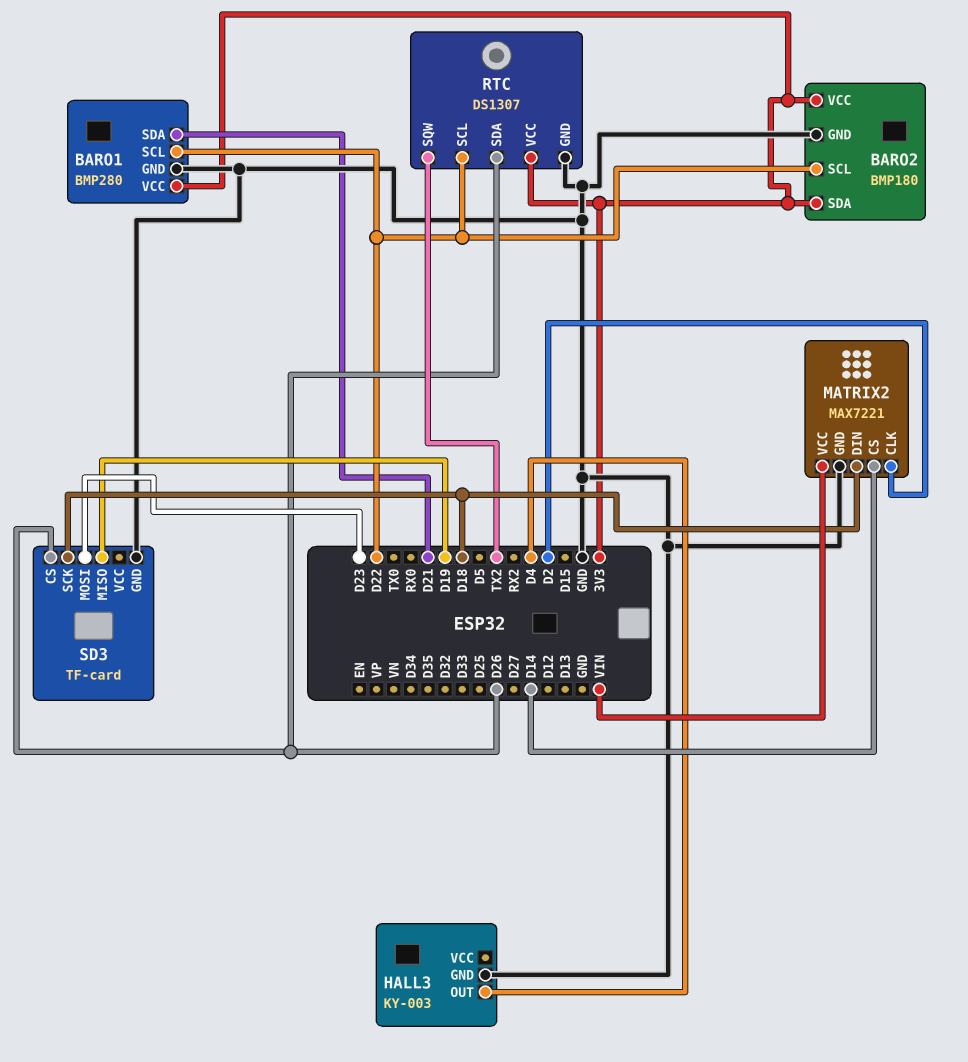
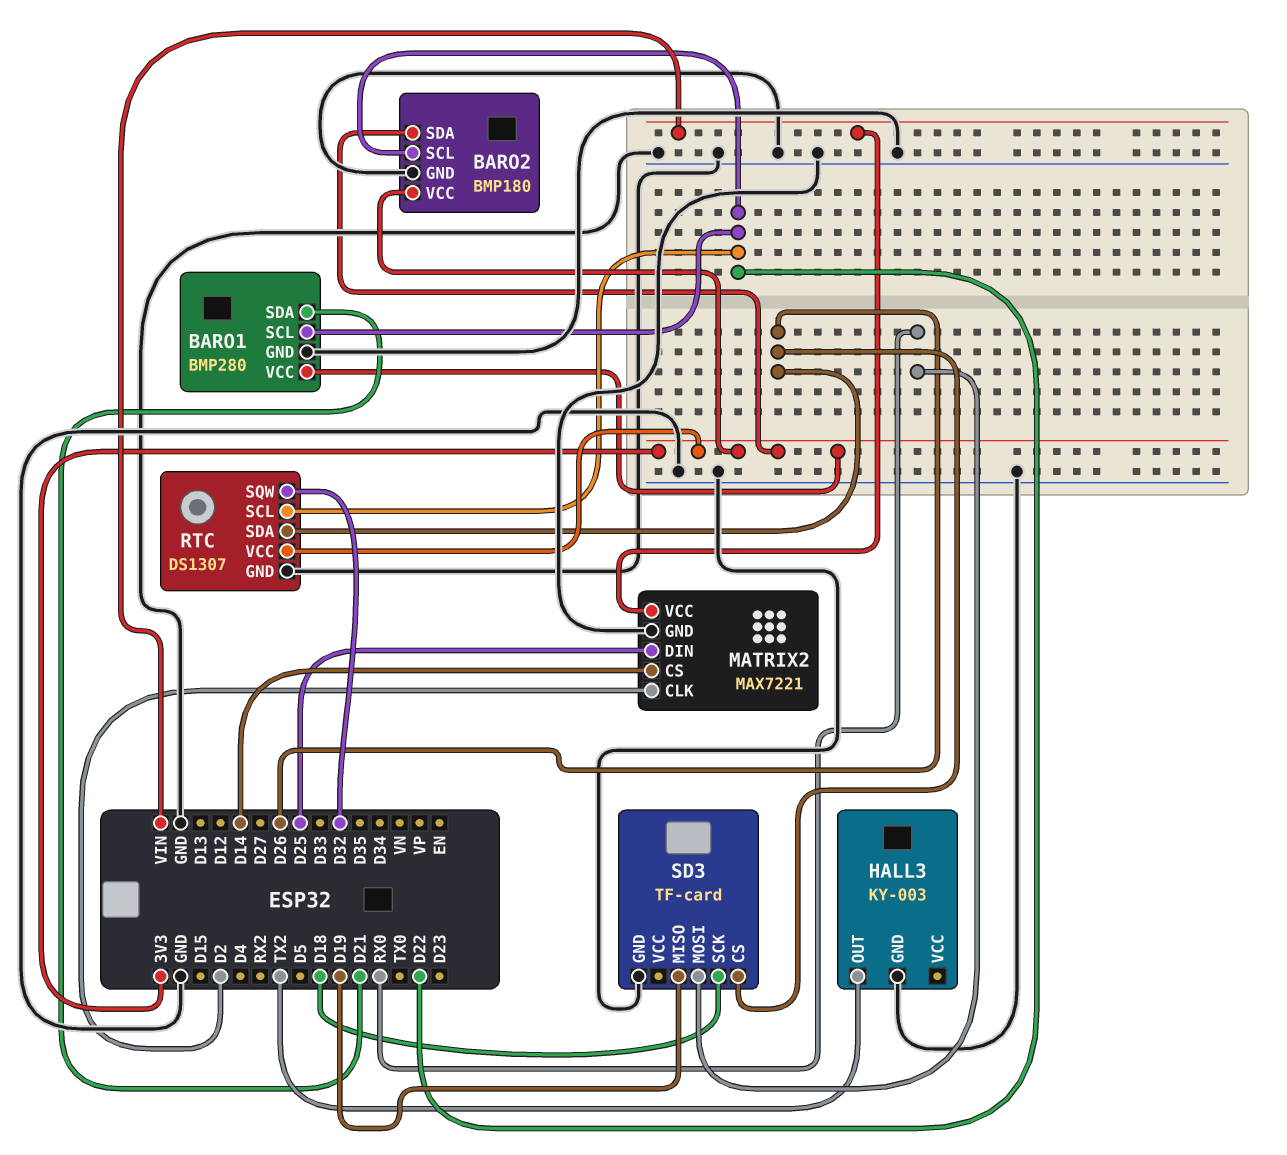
HALL3 pin OUT: D4 -> TX2
MATRIX2 pin DIN: D18 -> D25
RTC pin SQW: TX2 -> D32
SD3 pin MOSI: D23 -> RX0

